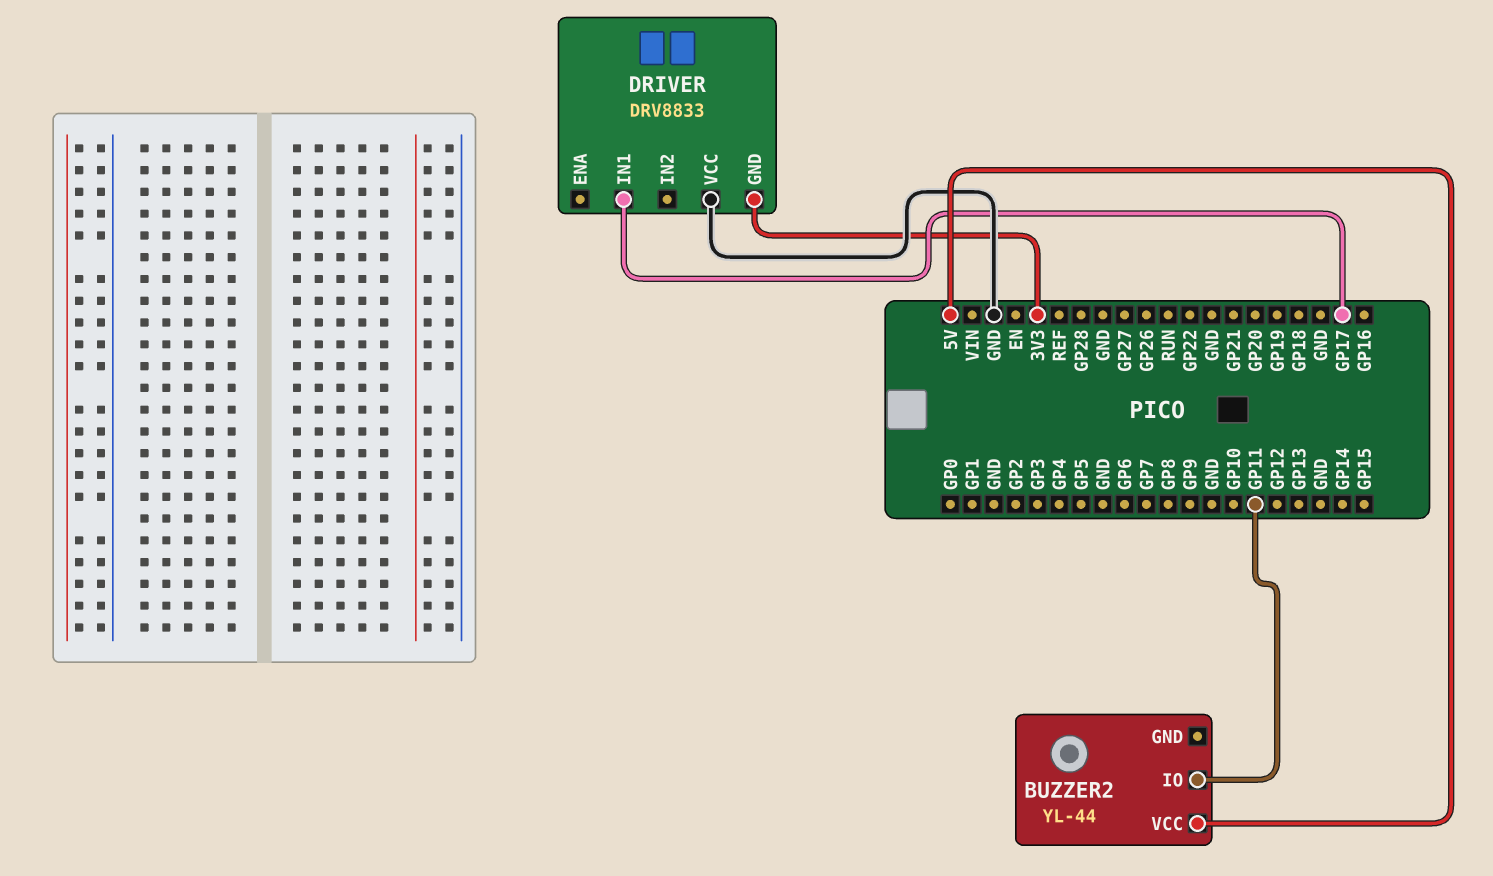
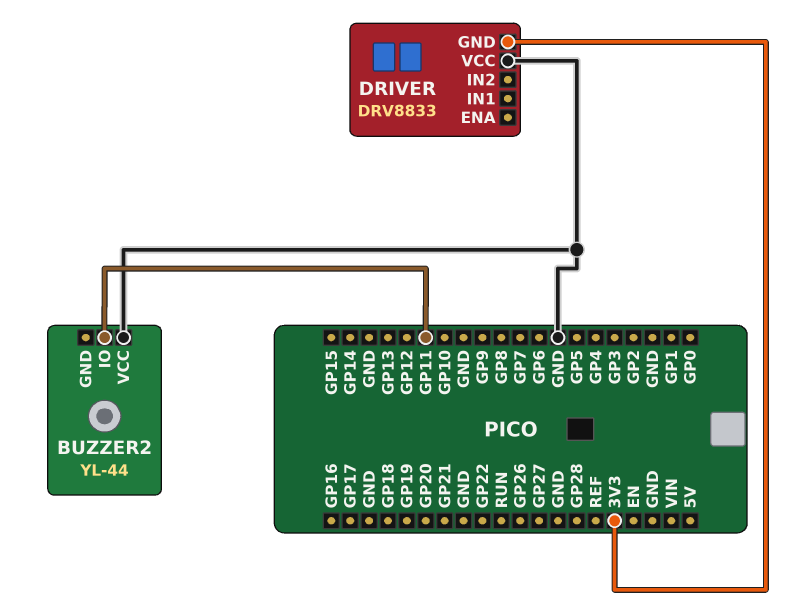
BUZZER2 pin VCC: 5V -> GND
DRIVER pin IN1: GP17 -> none

